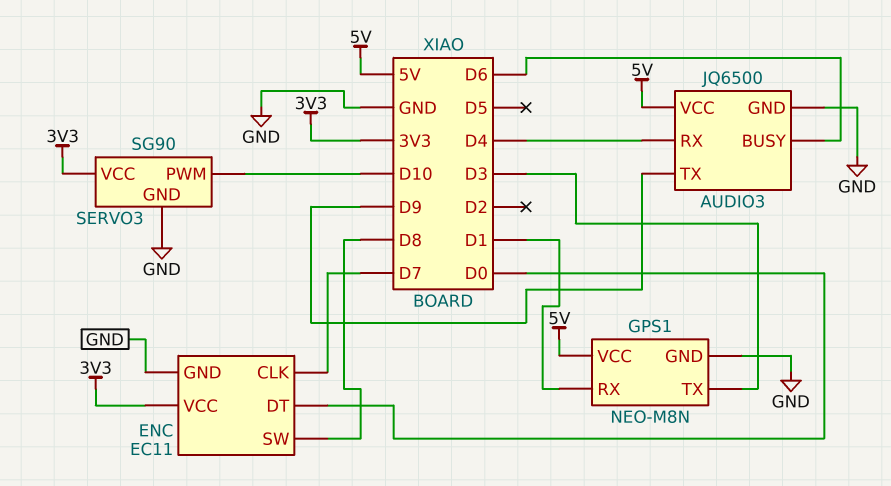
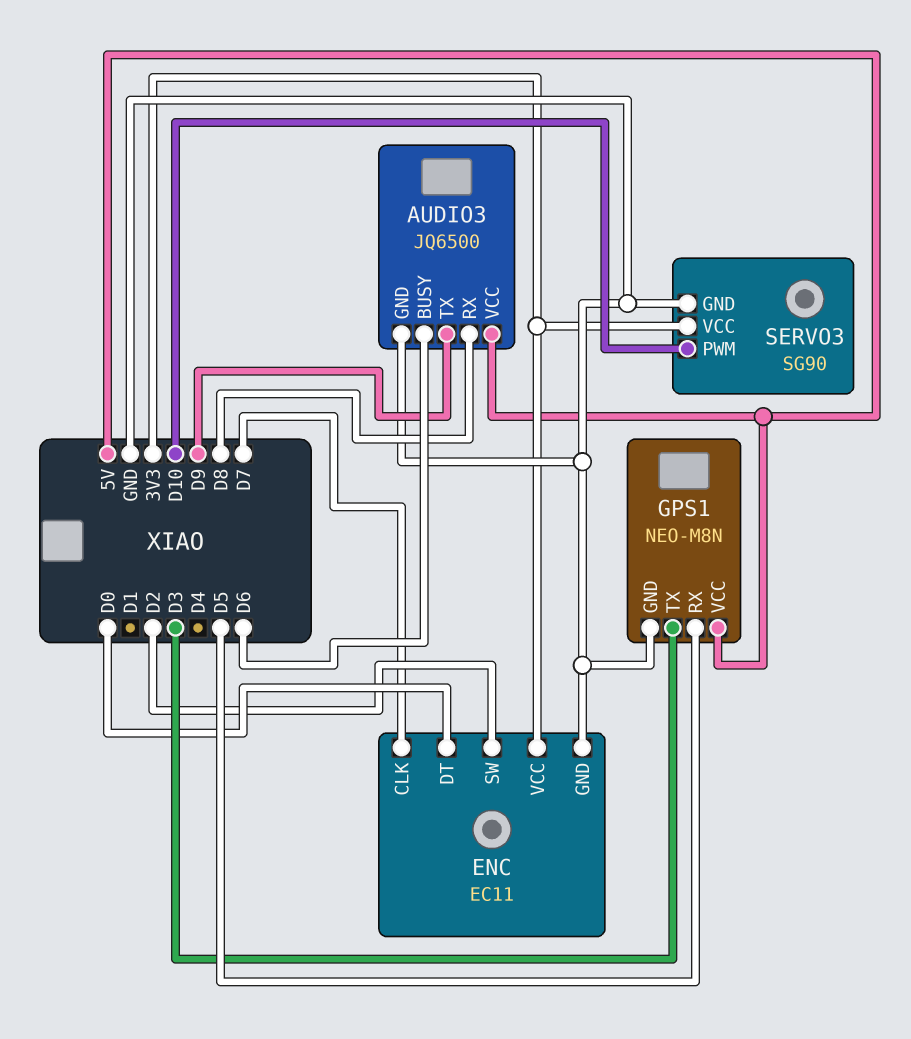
AUDIO3 pin RX: D4 -> D8
ENC pin SW: D8 -> D2
GPS1 pin RX: D1 -> D5

